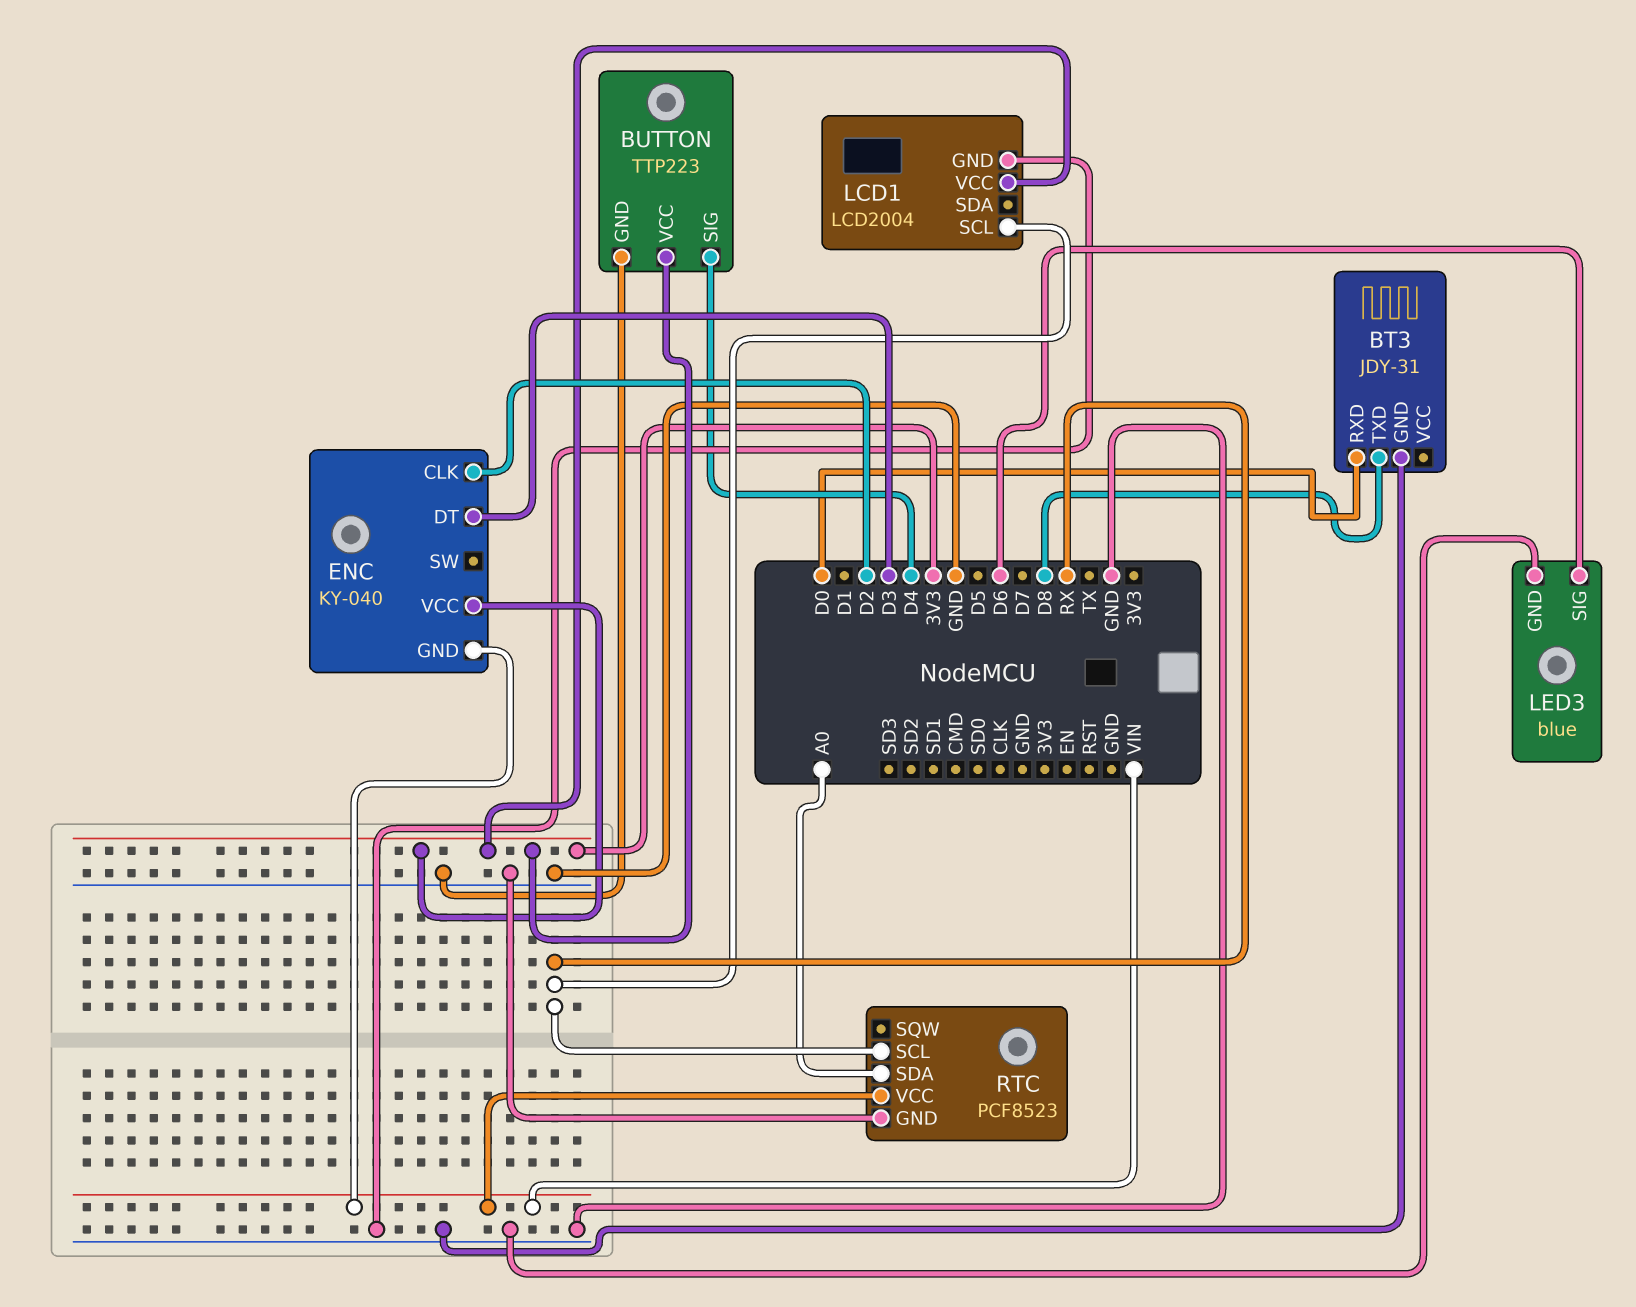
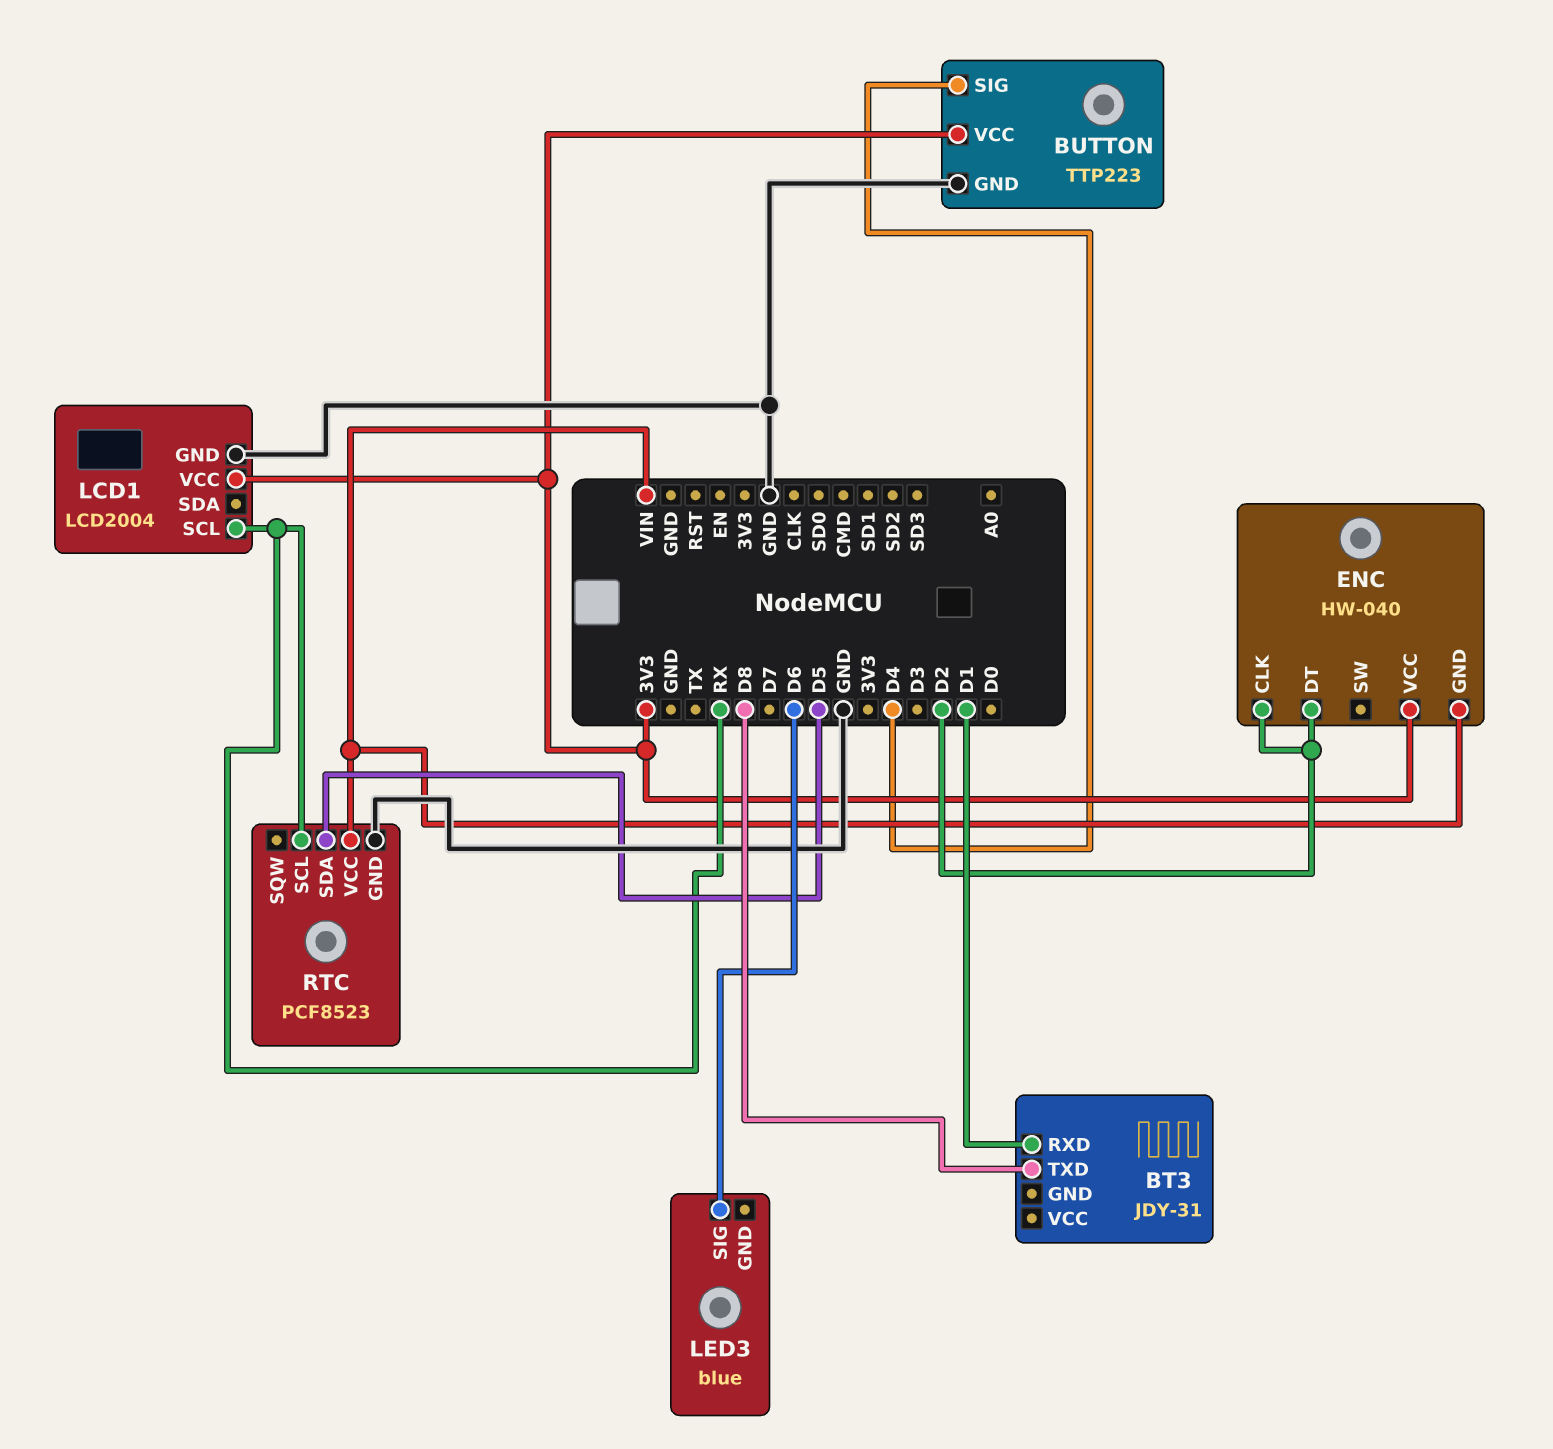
BT3 pin GND: GND -> none
BT3 pin RXD: D0 -> D1
ENC: KY-040 -> HW-040
ENC pin DT: D3 -> D2
LED3 pin GND: GND -> none
RTC pin SDA: A0 -> D5

